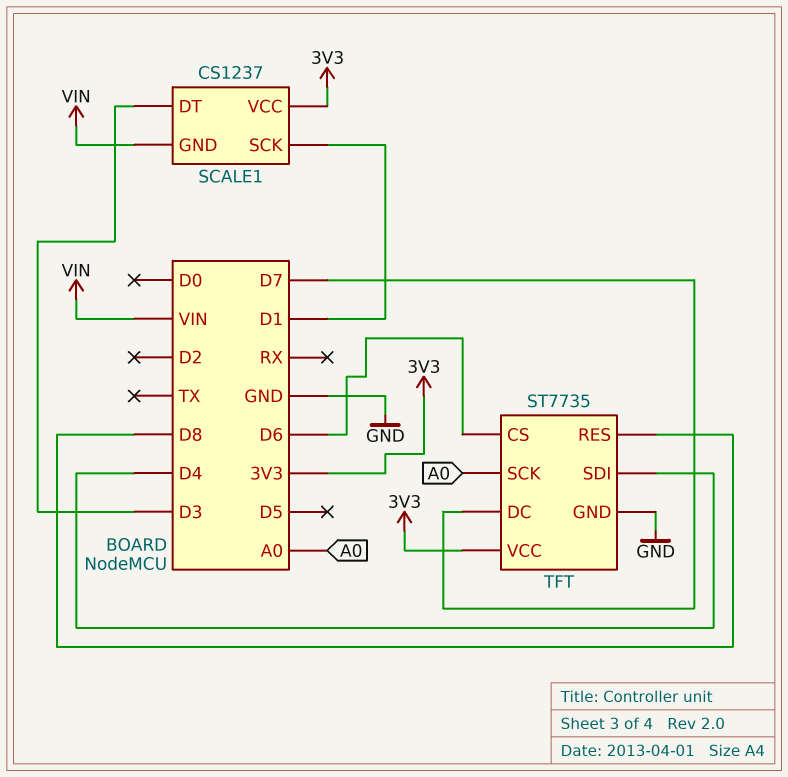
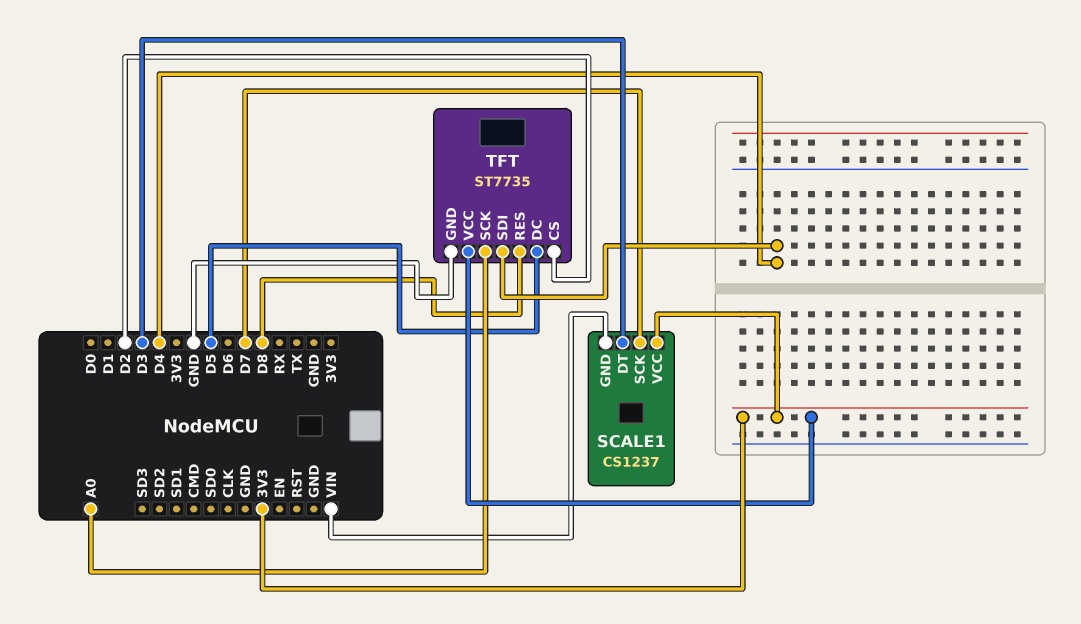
SCALE1 pin SCK: D1 -> D7
TFT pin CS: D6 -> D2
TFT pin DC: D7 -> D5

